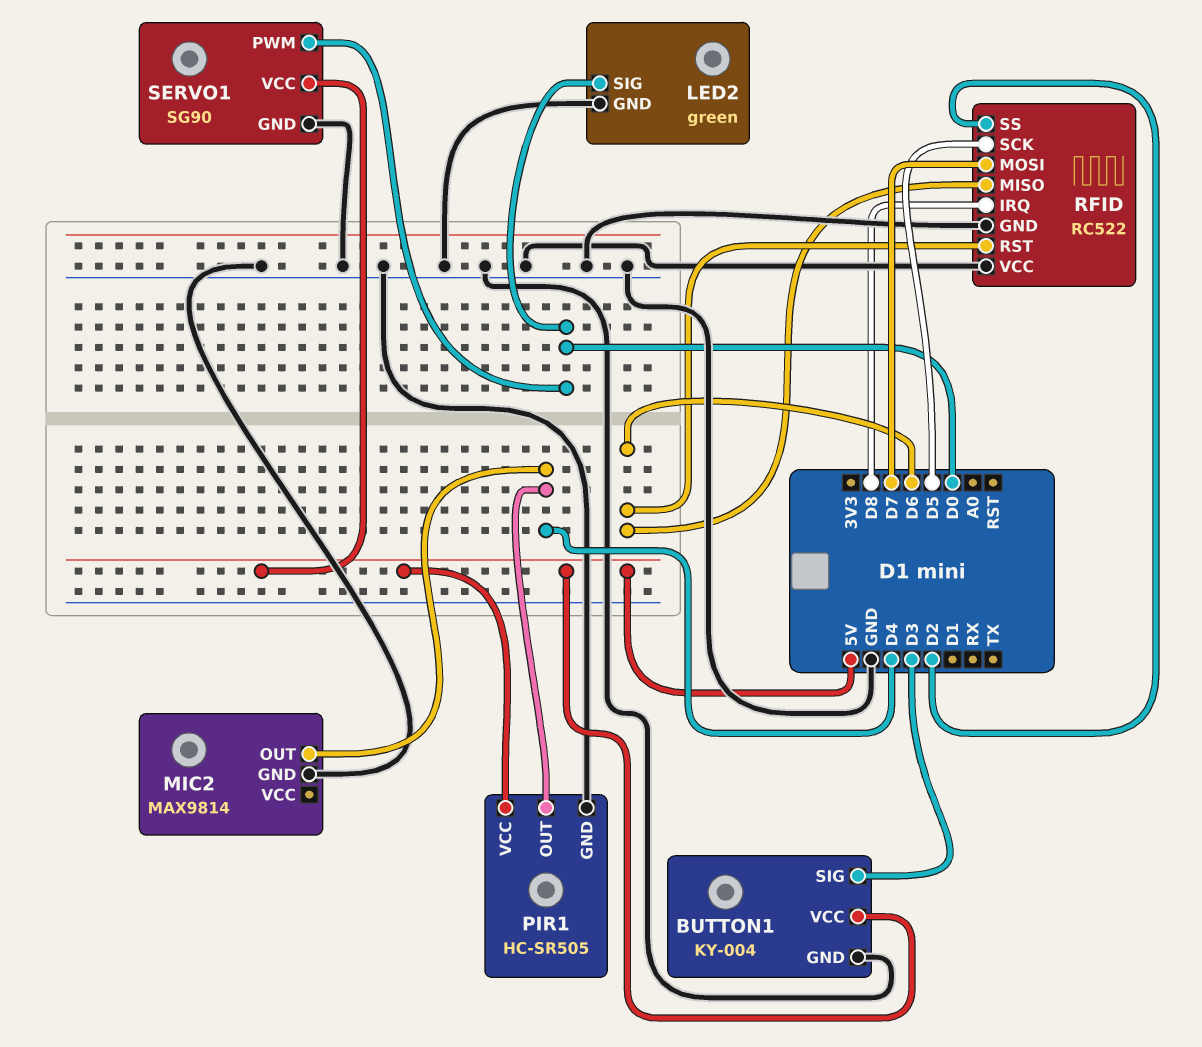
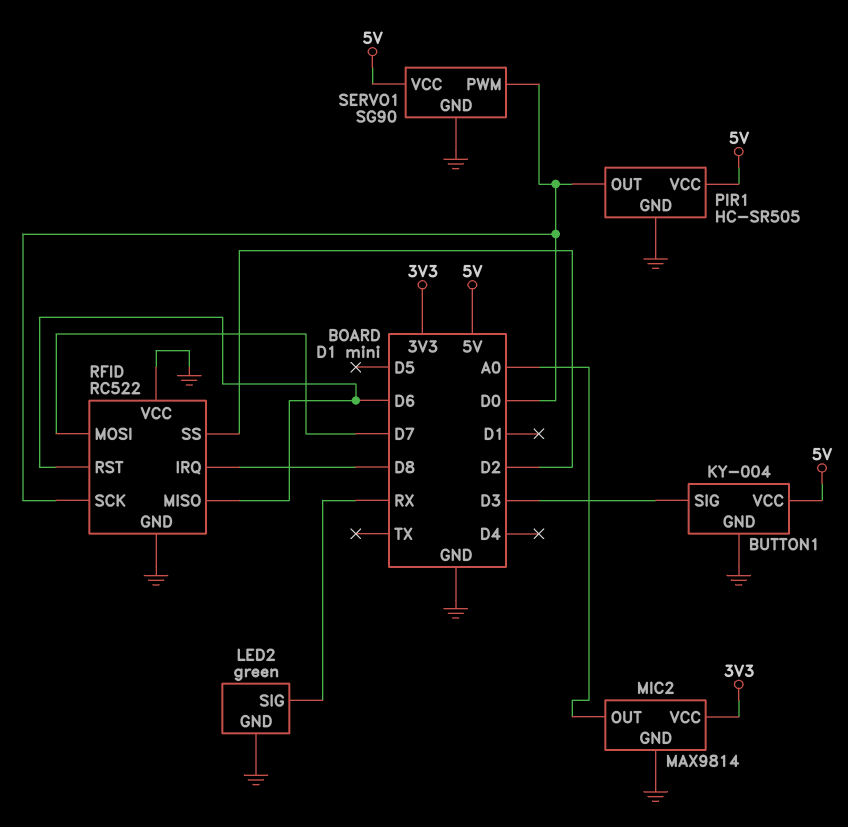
LED2 pin SIG: D0 -> RX
MIC2 pin OUT: D4 -> A0
MIC2 pin VCC: none -> 3V3
PIR1 pin OUT: D4 -> D0
RFID pin SCK: D5 -> D0

